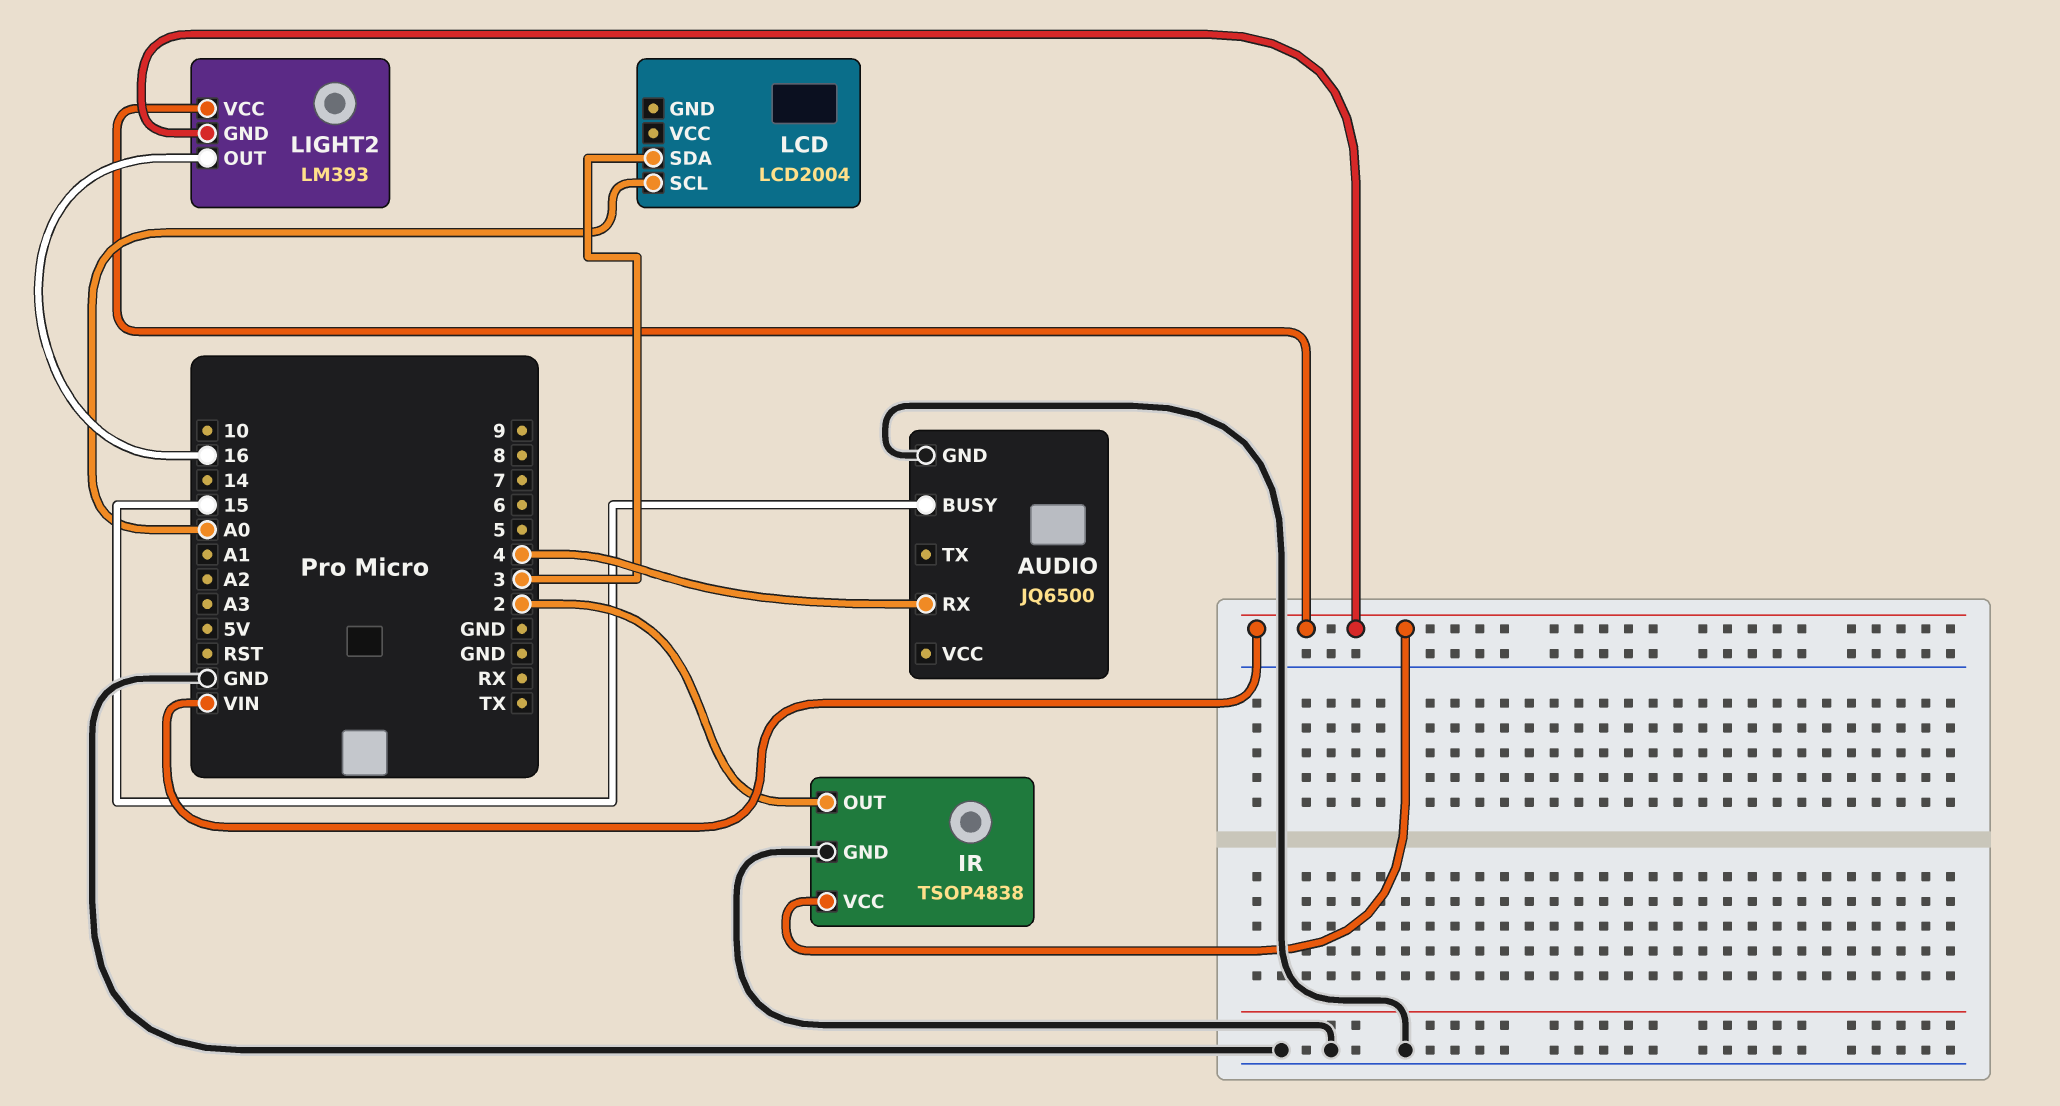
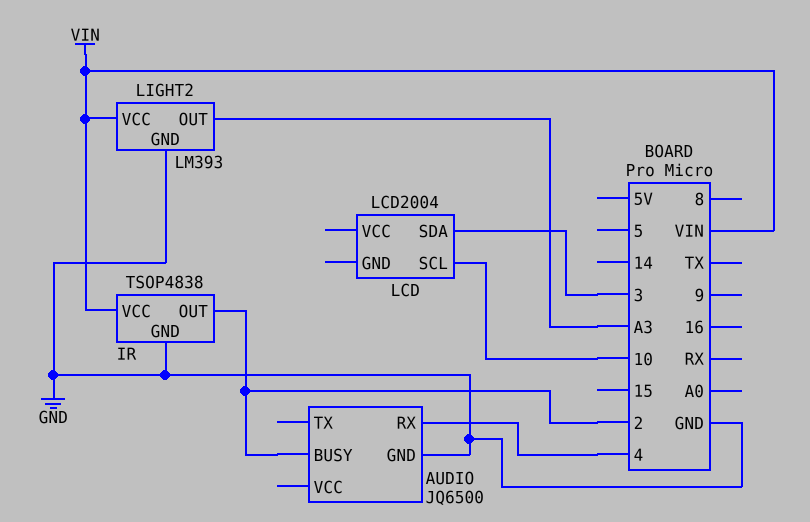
AUDIO pin BUSY: 15 -> 2
LCD pin SCL: A0 -> 10
LIGHT2 pin GND: VIN -> GND
LIGHT2 pin OUT: 16 -> A3

